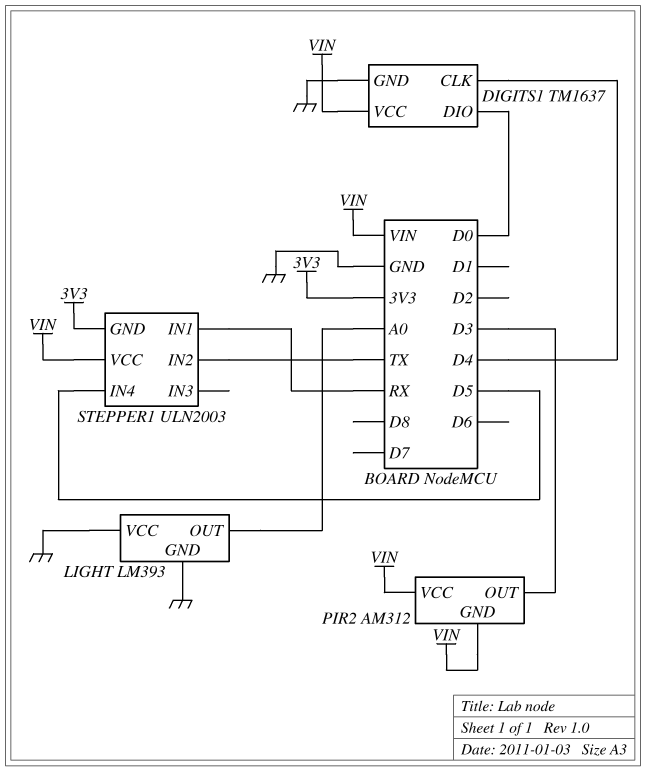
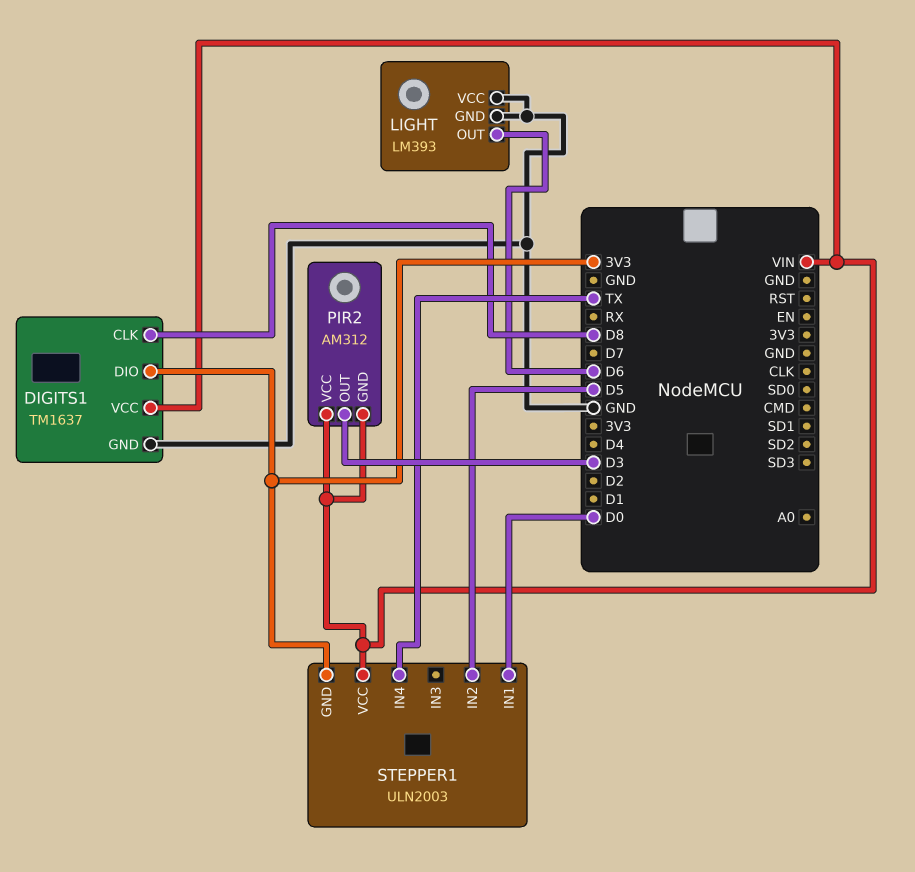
DIGITS1 pin CLK: D4 -> D8
DIGITS1 pin DIO: D0 -> 3V3
LIGHT pin OUT: A0 -> D6
STEPPER1 pin IN1: RX -> D0
STEPPER1 pin IN2: TX -> D5
STEPPER1 pin IN4: D5 -> TX

